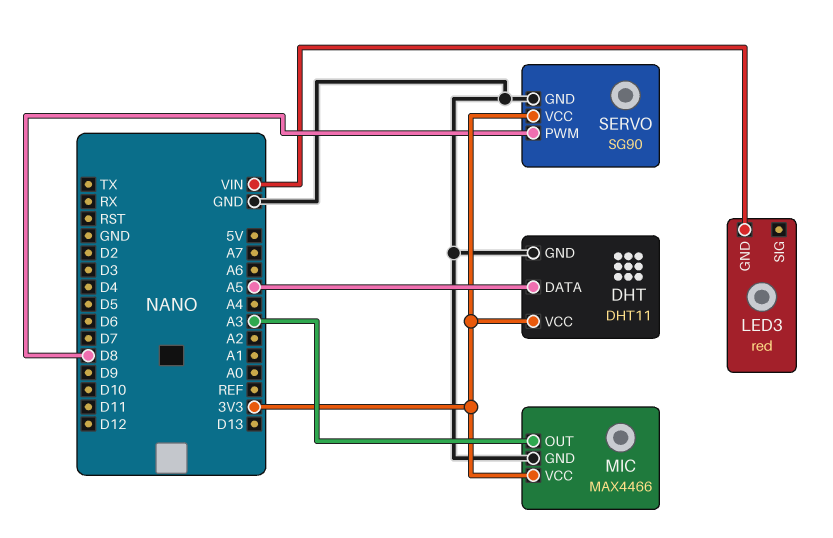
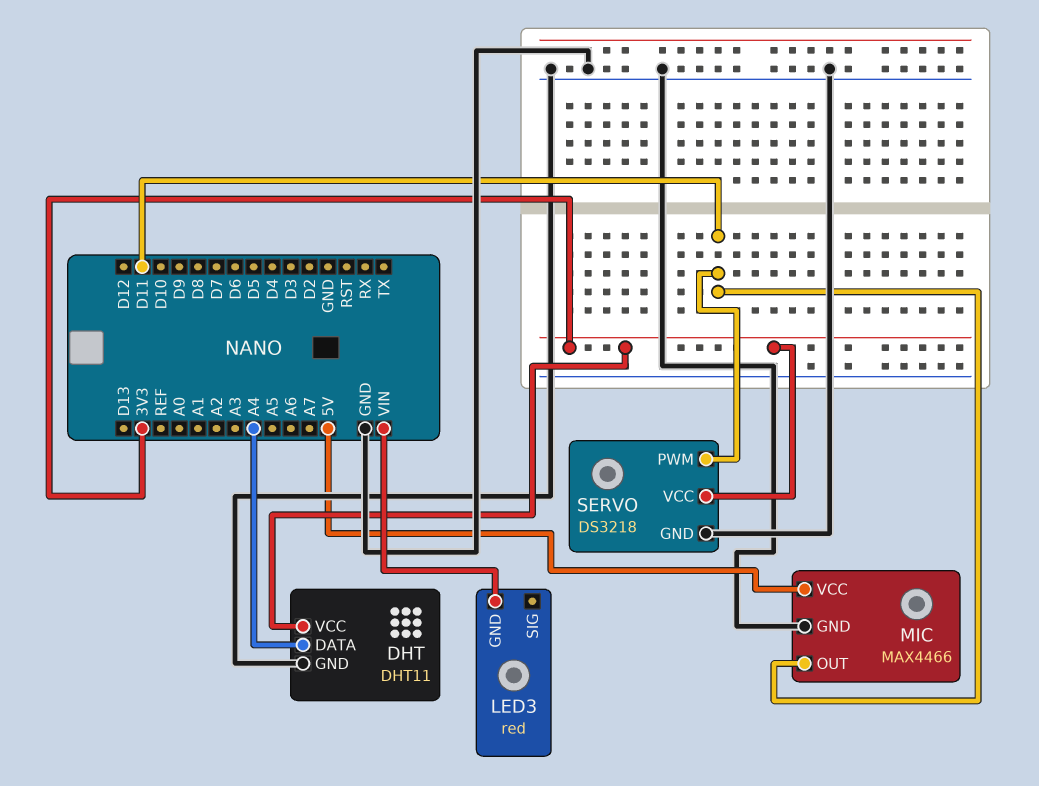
DHT pin DATA: A5 -> A4
MIC pin OUT: A3 -> D11
MIC pin VCC: 3V3 -> 5V
SERVO: SG90 -> DS3218
SERVO pin PWM: D8 -> D11

